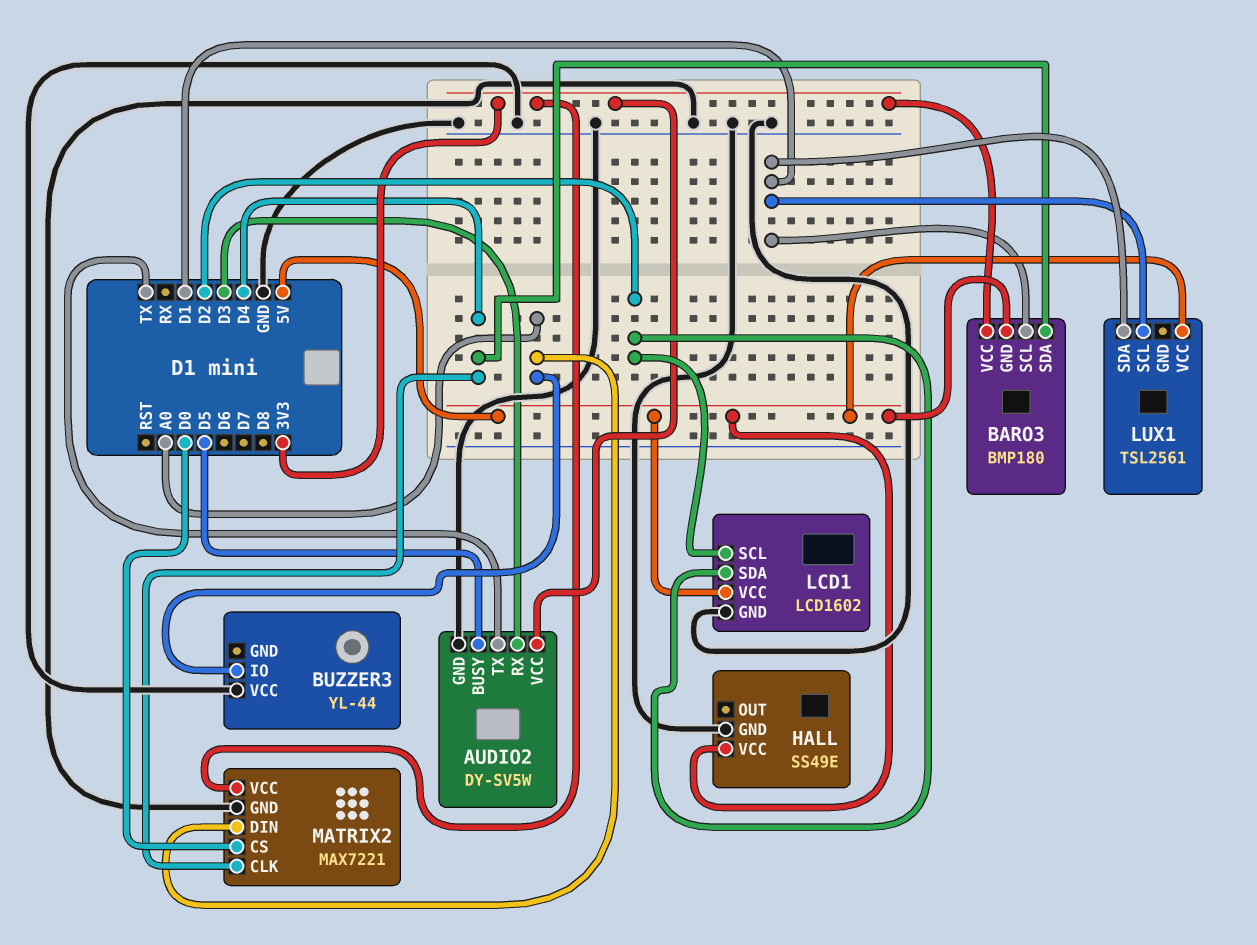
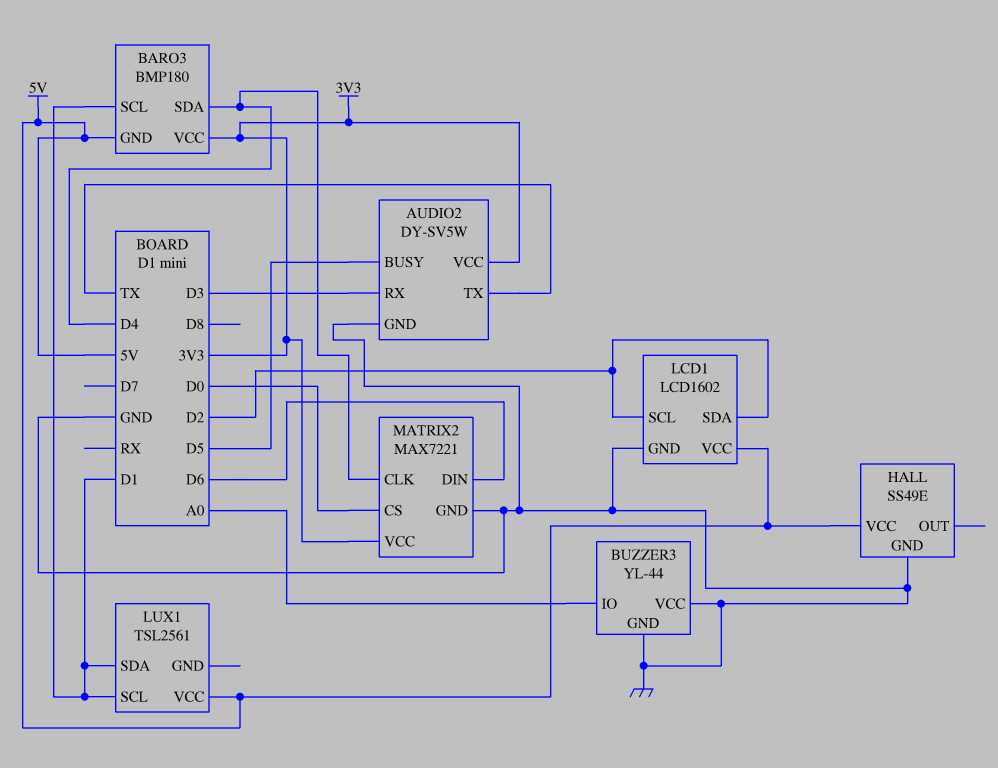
BUZZER3 pin GND: none -> GND
MATRIX2 pin DIN: A0 -> D6

